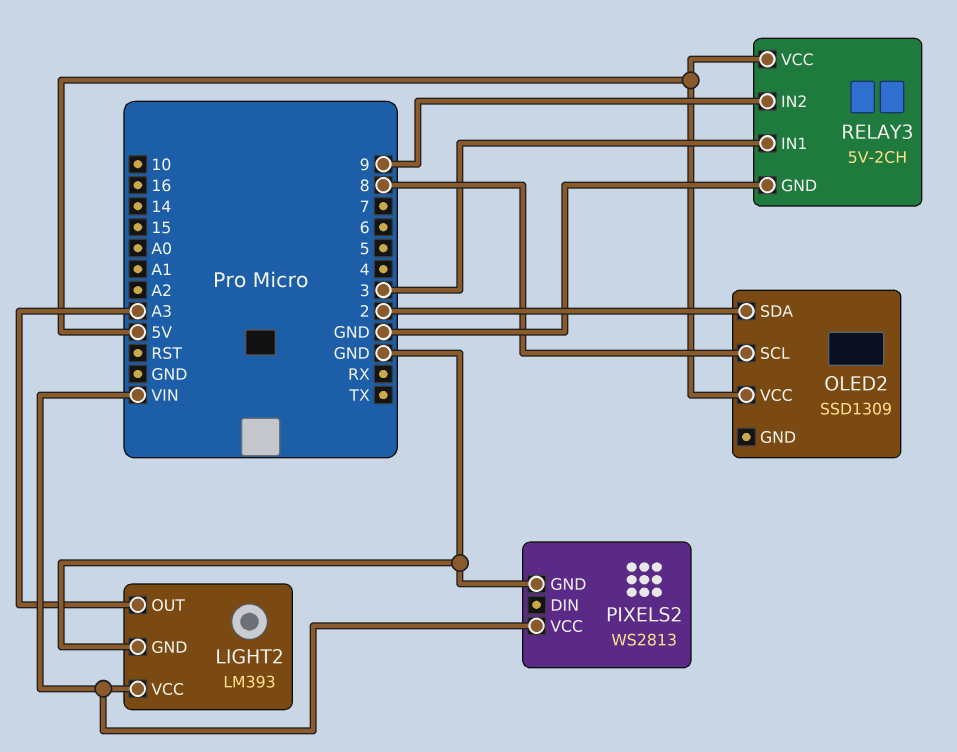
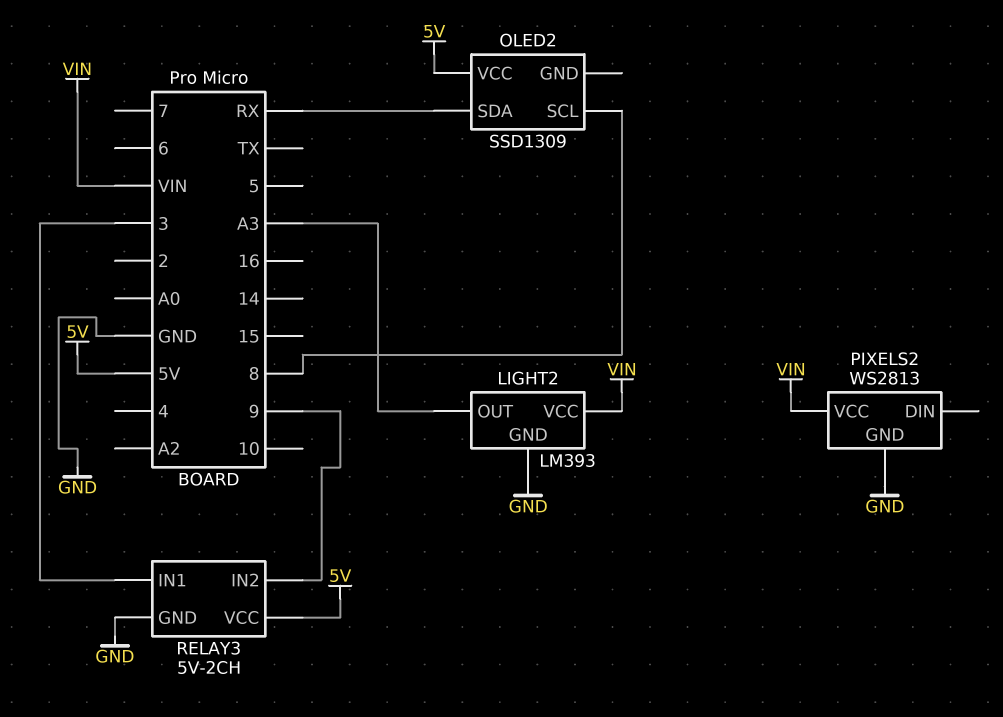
OLED2 pin SDA: 2 -> RX

